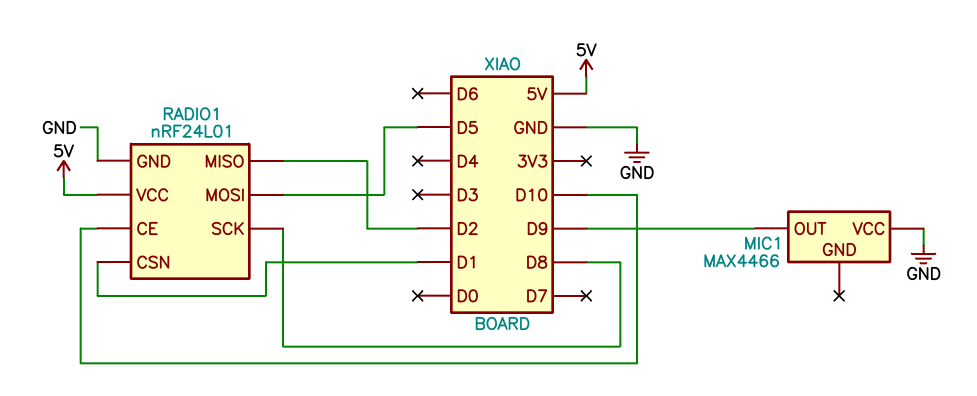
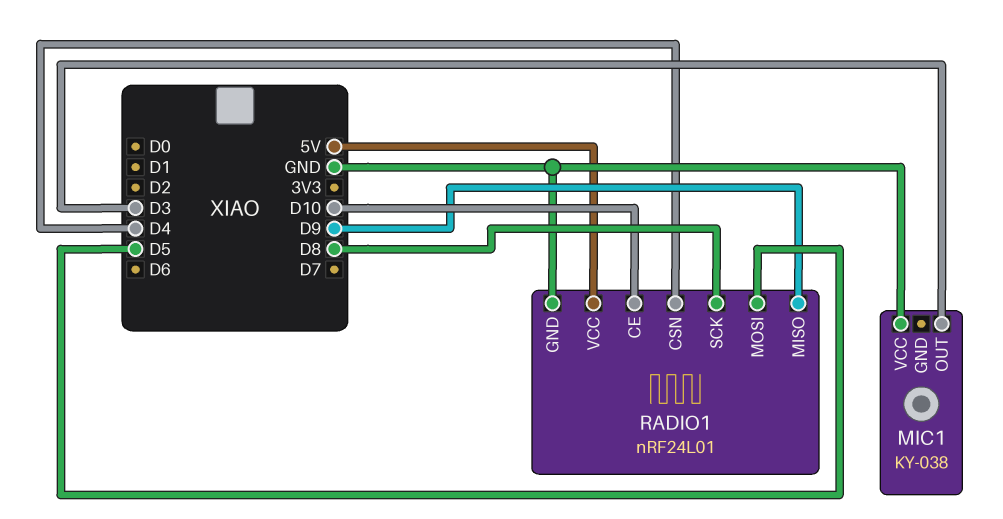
MIC1: MAX4466 -> KY-038
MIC1 pin OUT: D9 -> D3
RADIO1 pin CSN: D1 -> D4
RADIO1 pin MISO: D2 -> D9

